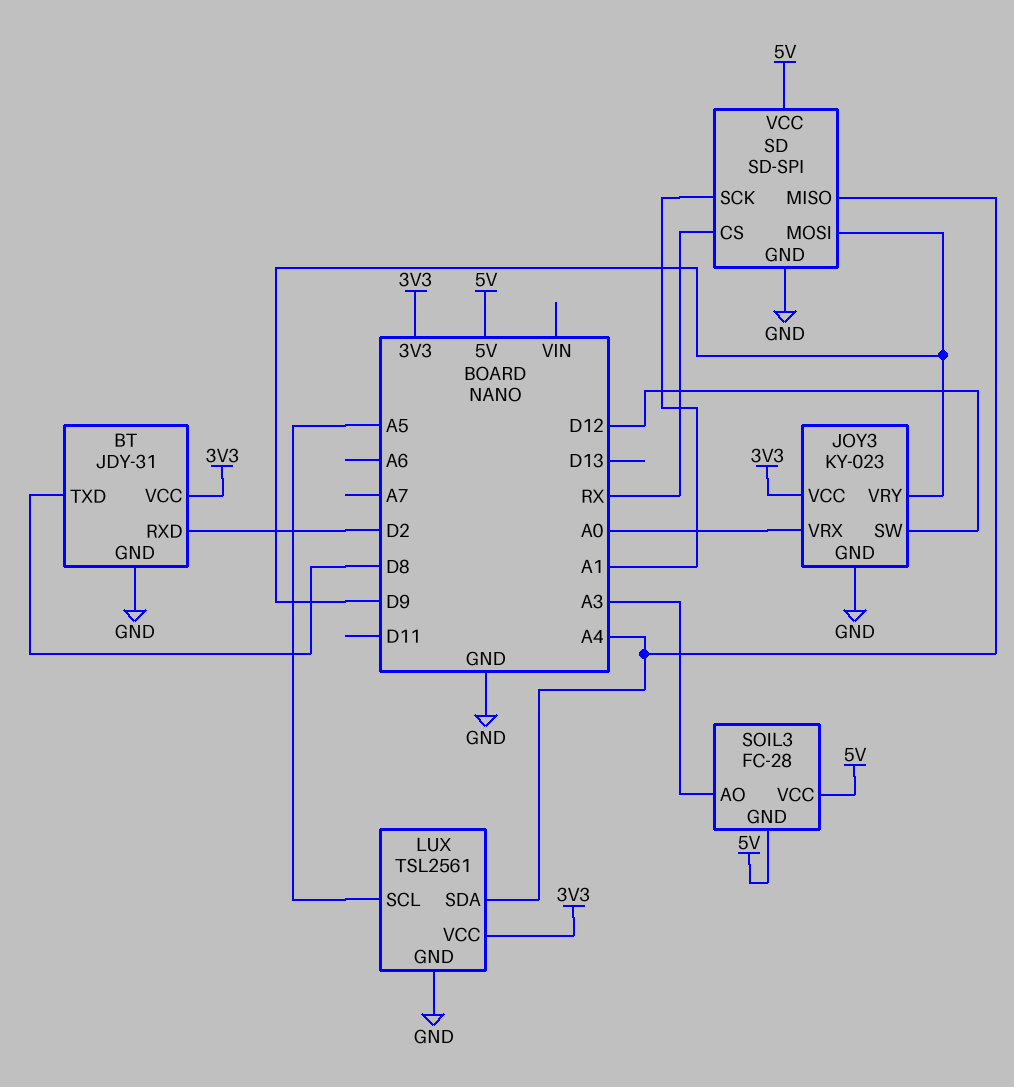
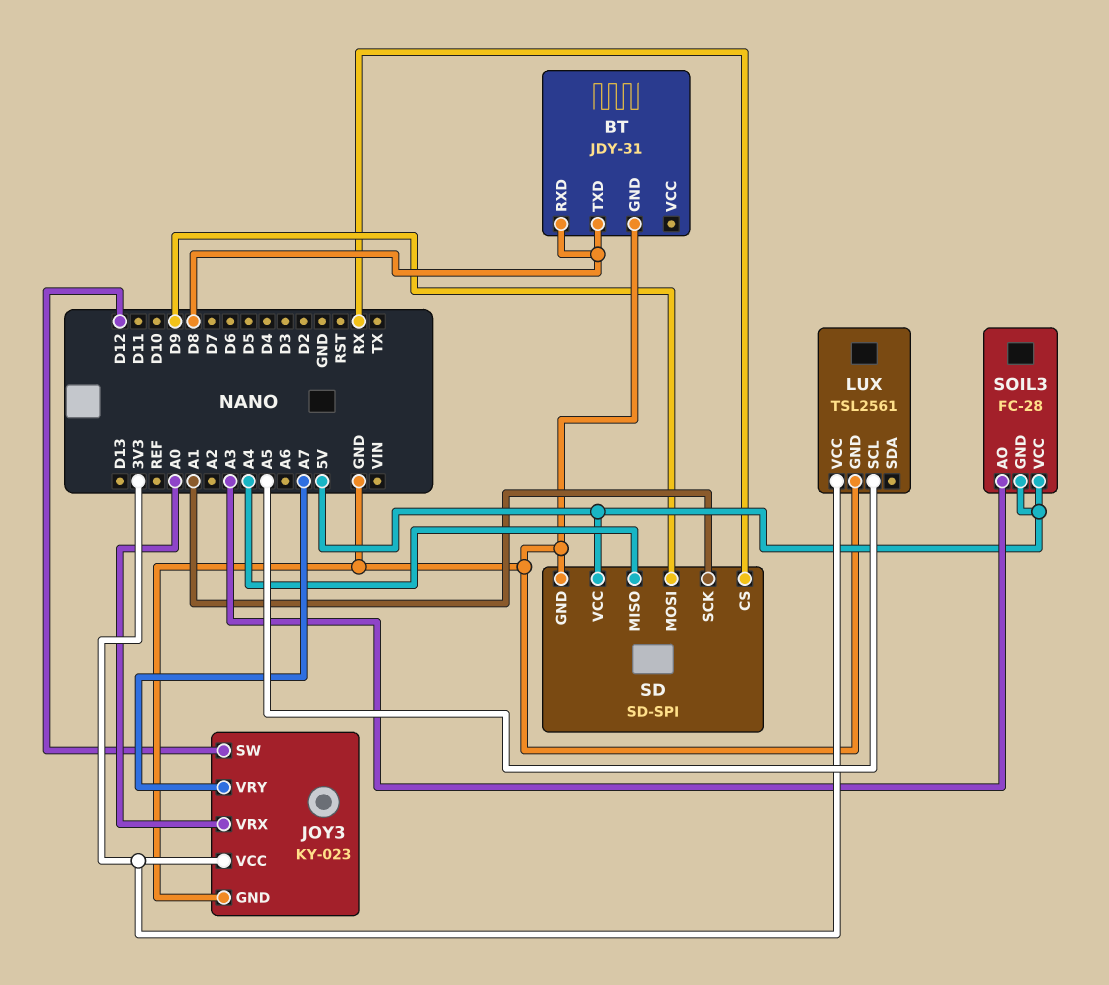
BT pin RXD: D2 -> D8
BT pin VCC: 3V3 -> none
JOY3 pin VRY: D9 -> A7
LUX pin SDA: A4 -> none

